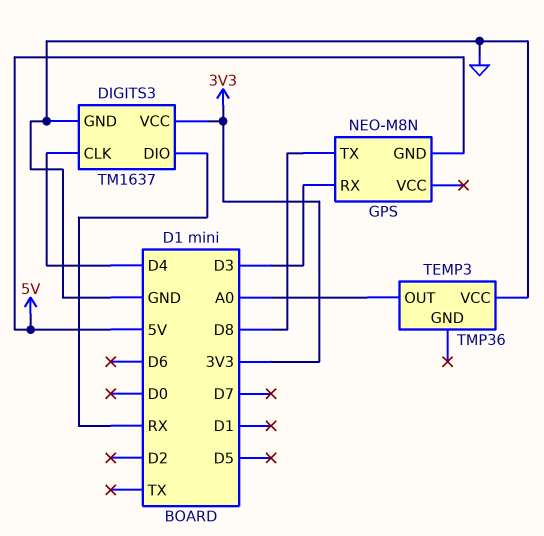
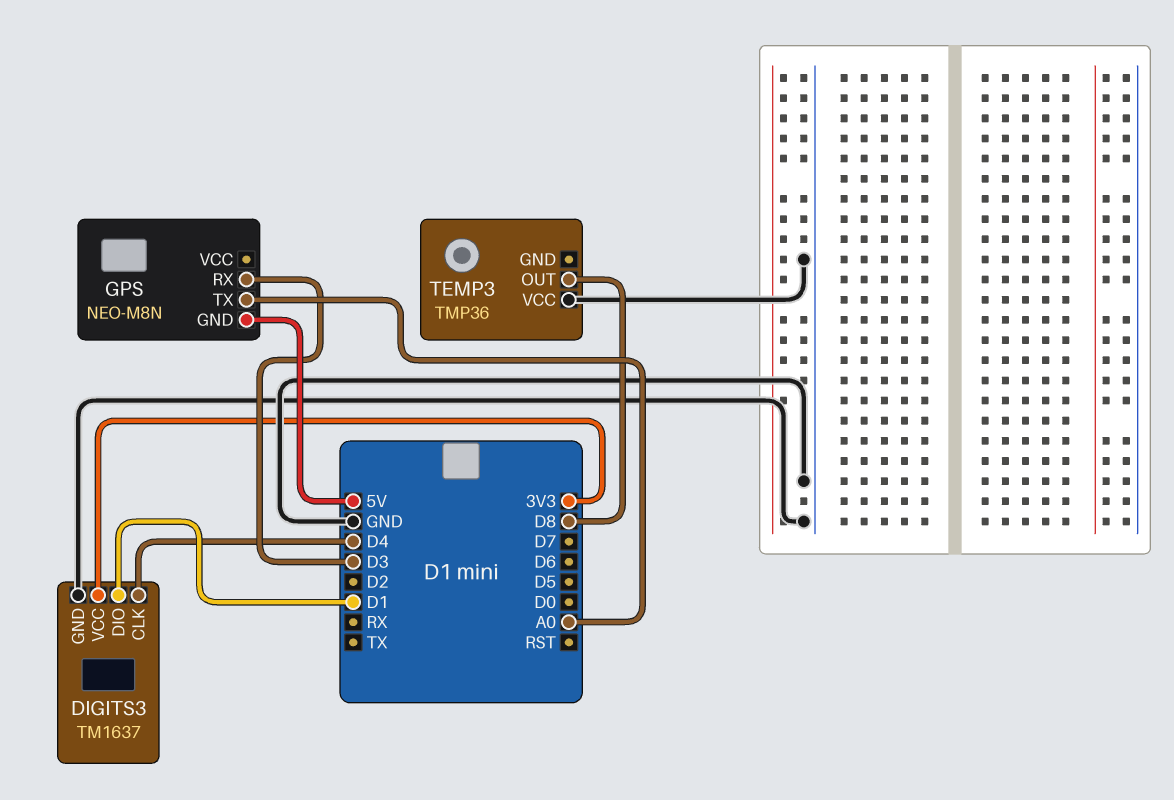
DIGITS3 pin DIO: RX -> D1
GPS pin TX: D8 -> A0
TEMP3 pin OUT: A0 -> D8

